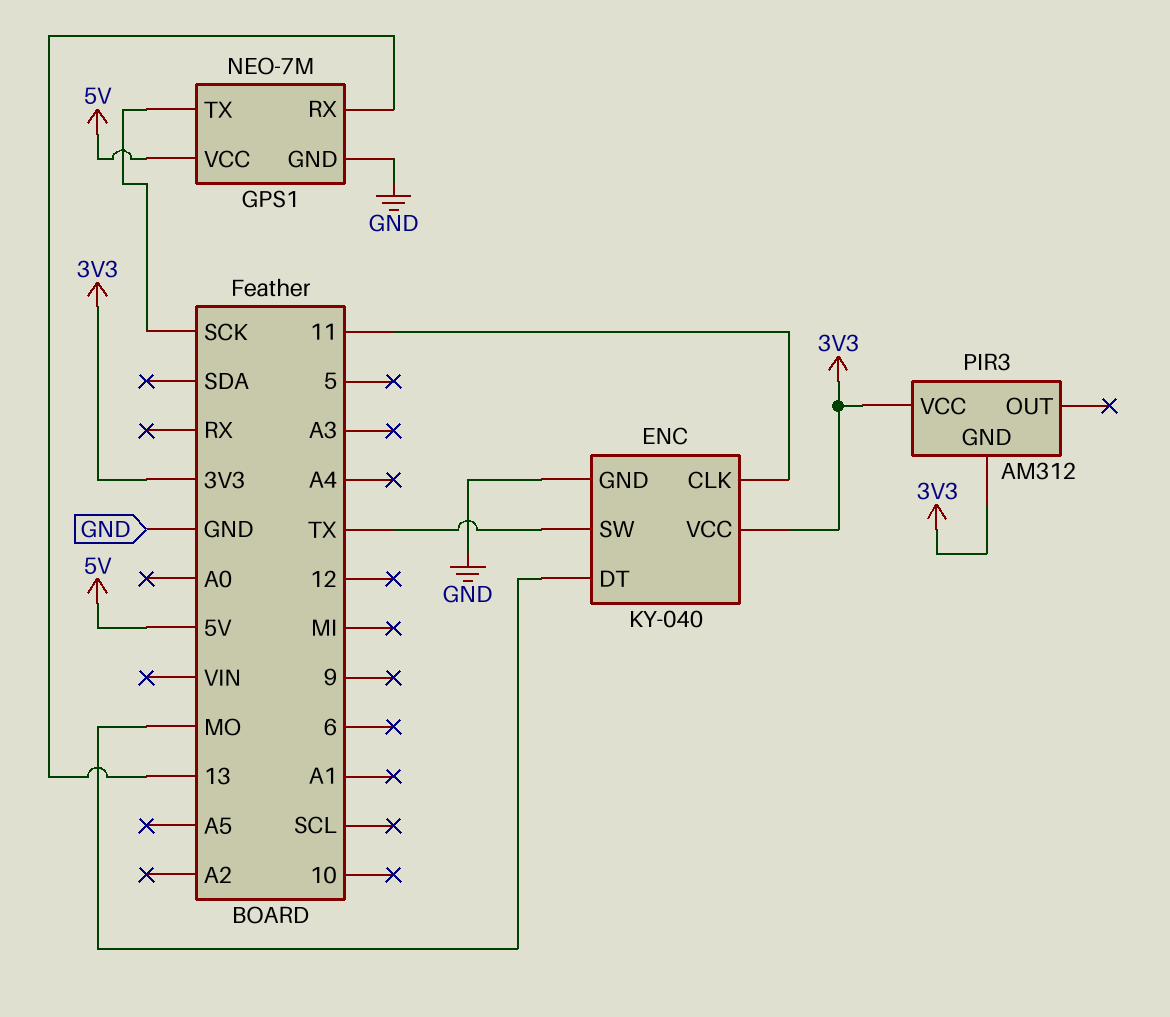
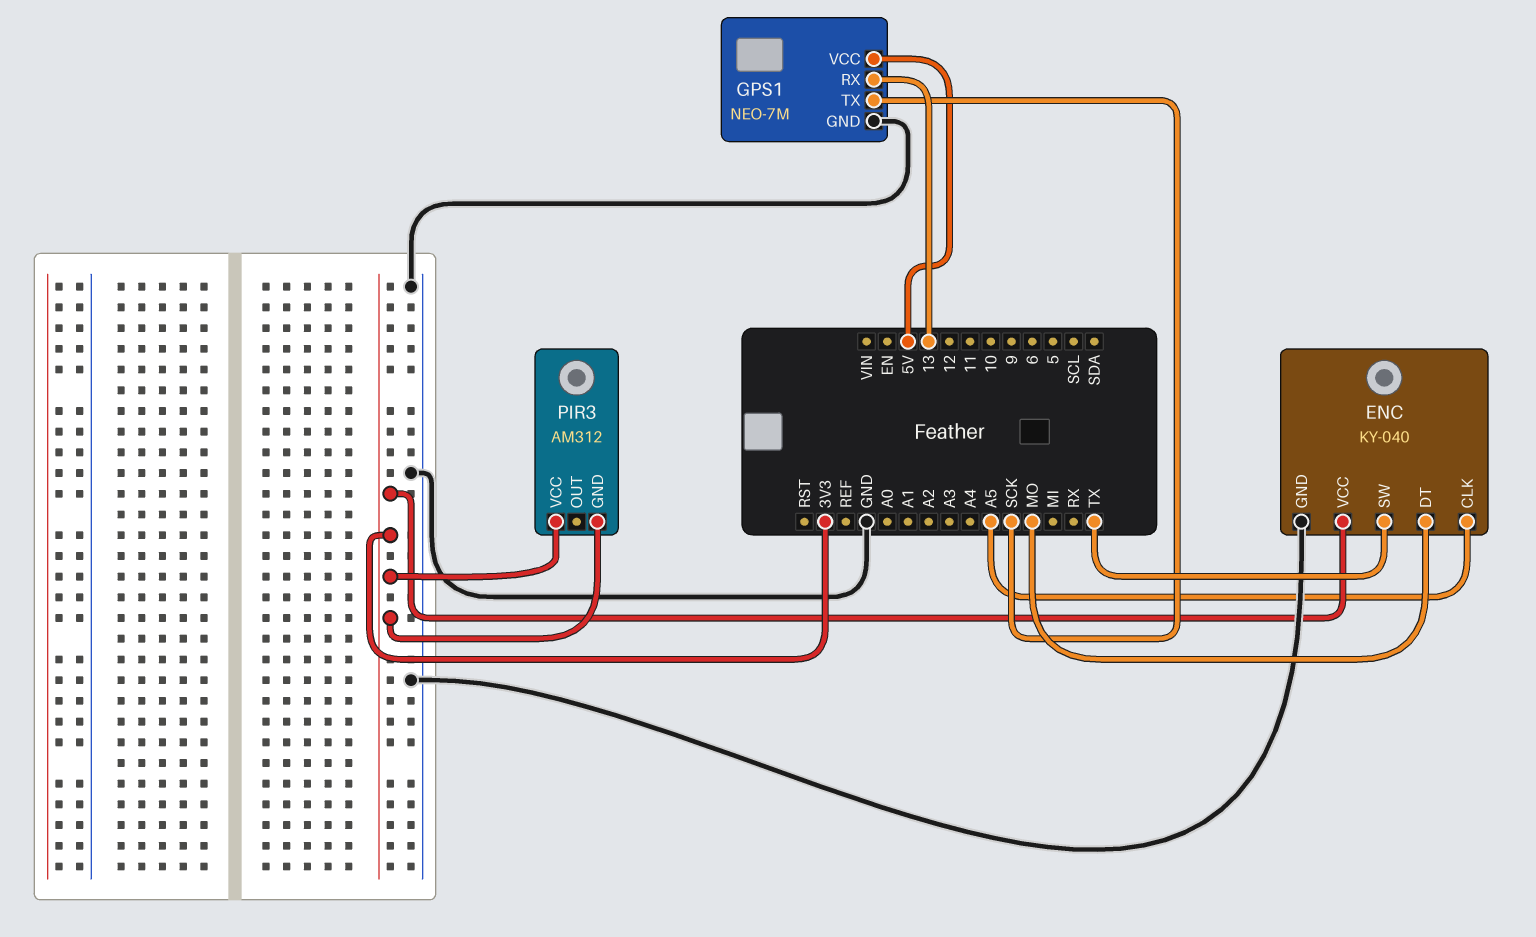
ENC pin CLK: 11 -> A5

